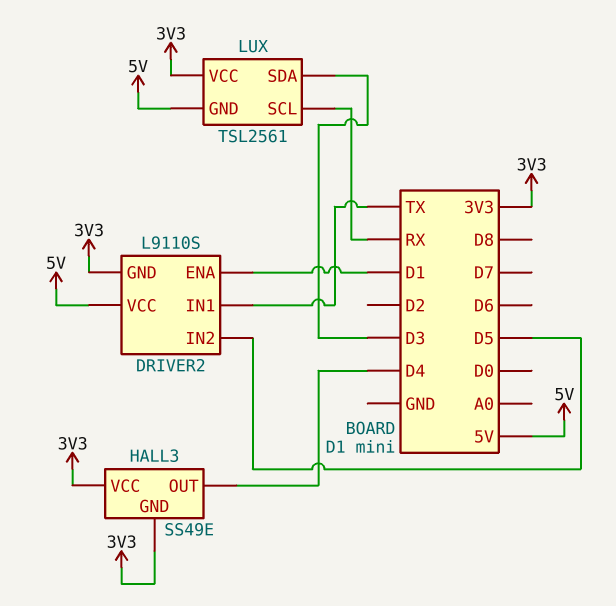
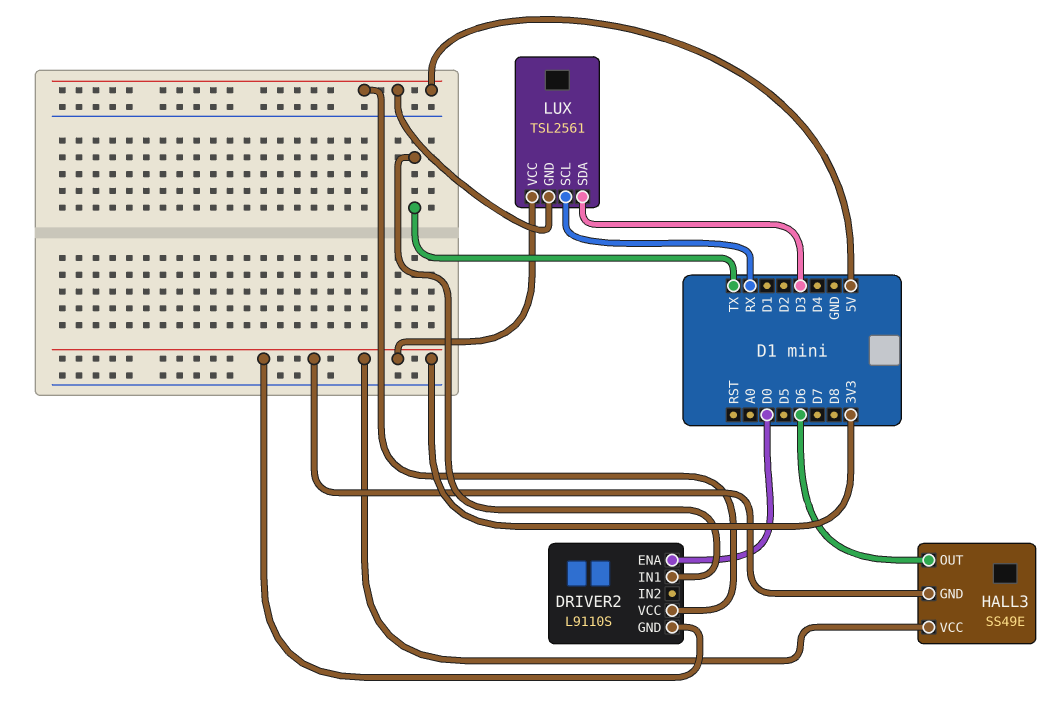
DRIVER2 pin ENA: D1 -> D0
DRIVER2 pin IN2: D5 -> none
HALL3 pin OUT: D4 -> D6

